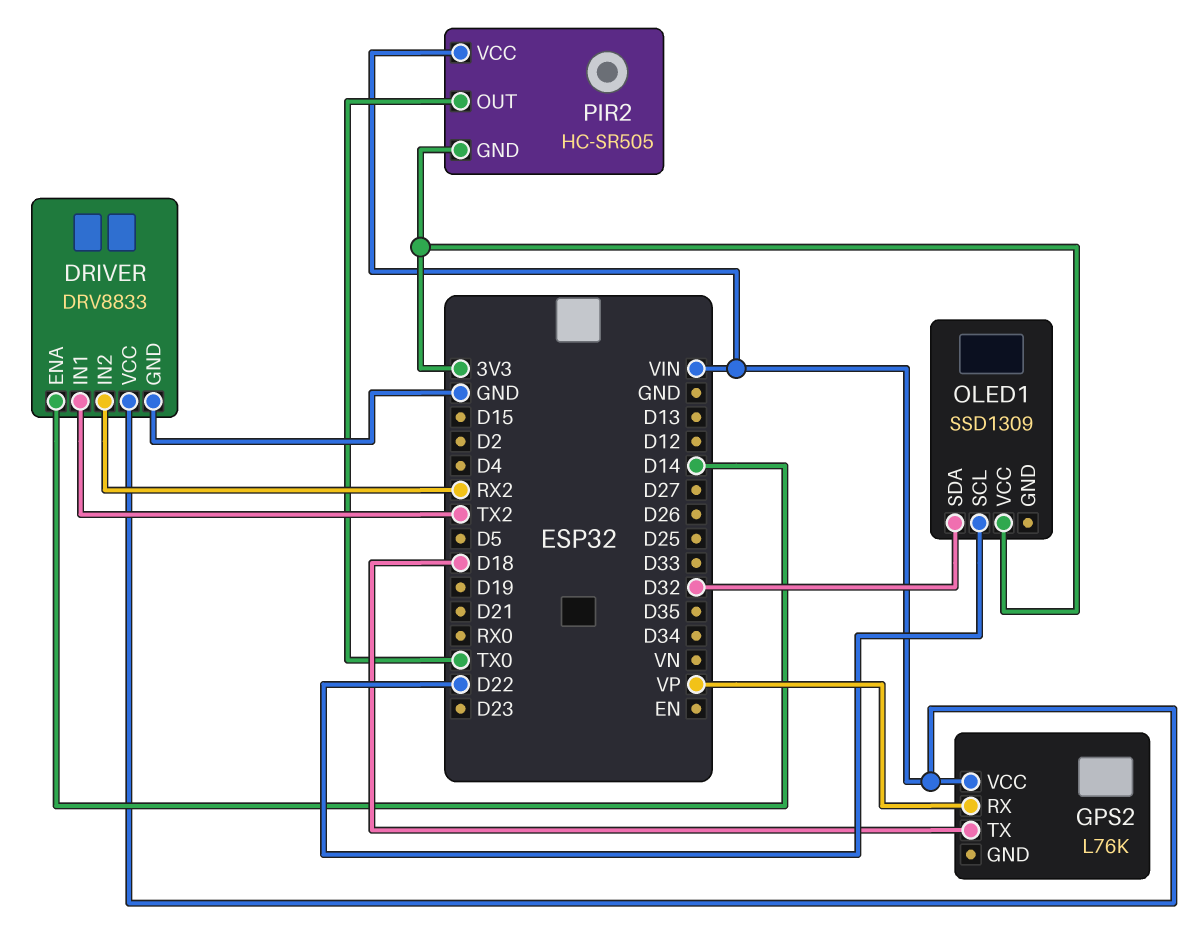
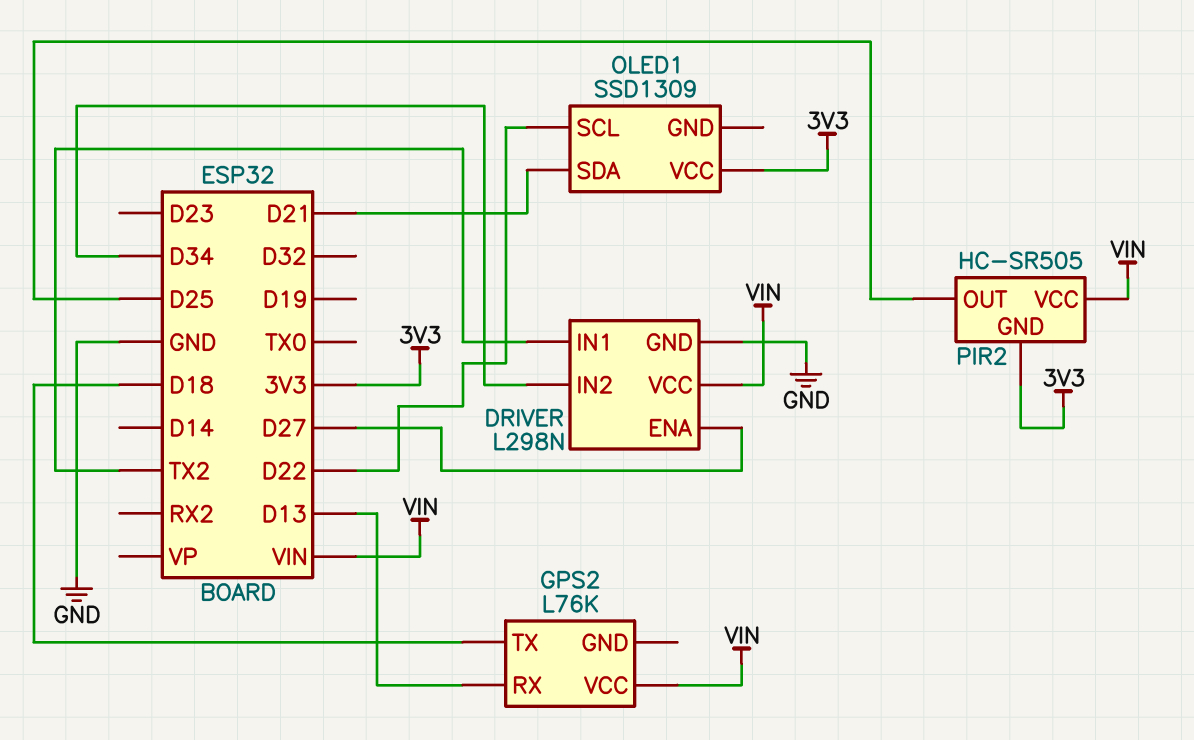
DRIVER: DRV8833 -> L298N
DRIVER pin ENA: D14 -> D27
DRIVER pin IN2: RX2 -> D34
GPS2 pin RX: VP -> D13
OLED1 pin SDA: D32 -> D21
PIR2 pin OUT: TX0 -> D25

